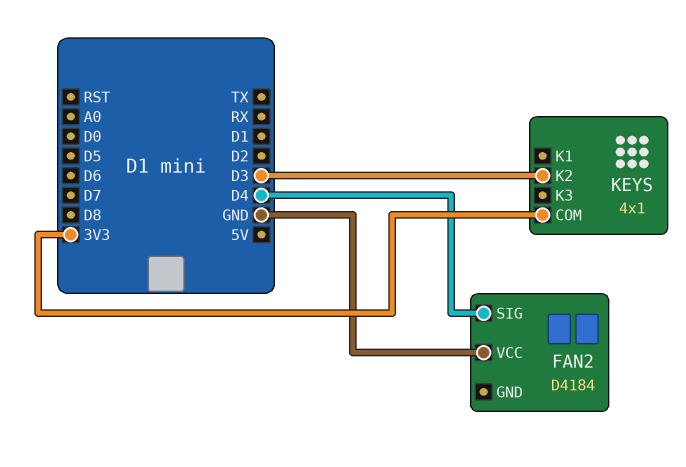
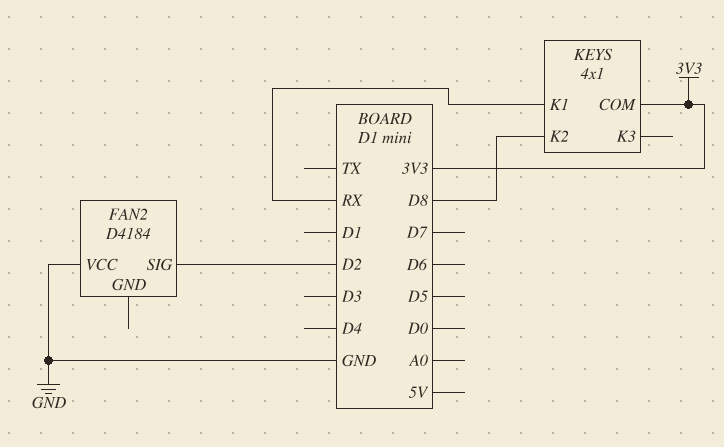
FAN2 pin SIG: D4 -> D2
KEYS pin K1: none -> RX
KEYS pin K2: D3 -> D8

